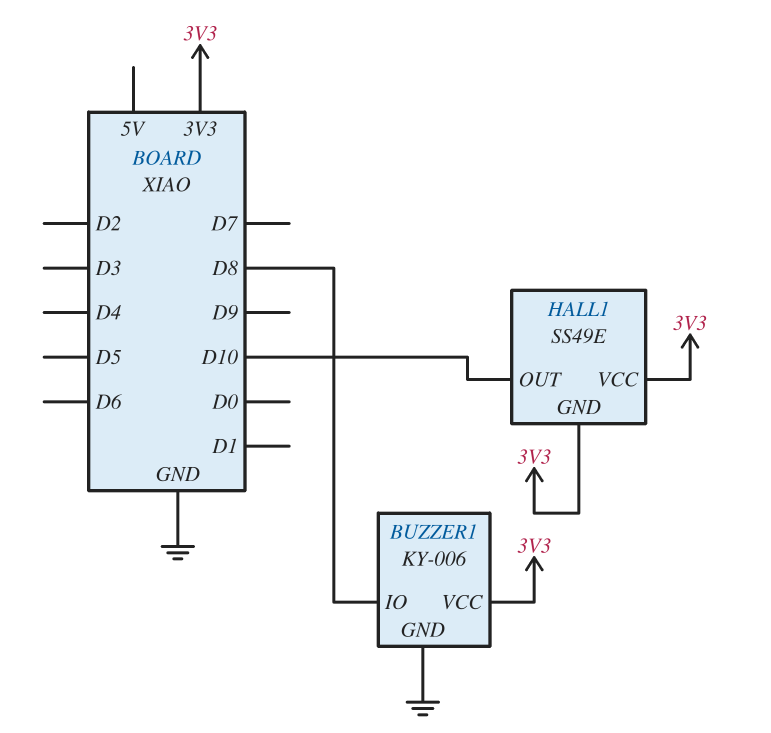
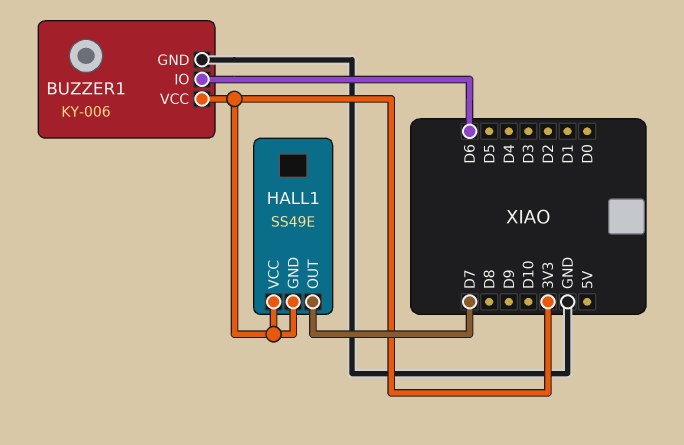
BUZZER1 pin IO: D8 -> D6
HALL1 pin OUT: D10 -> D7

